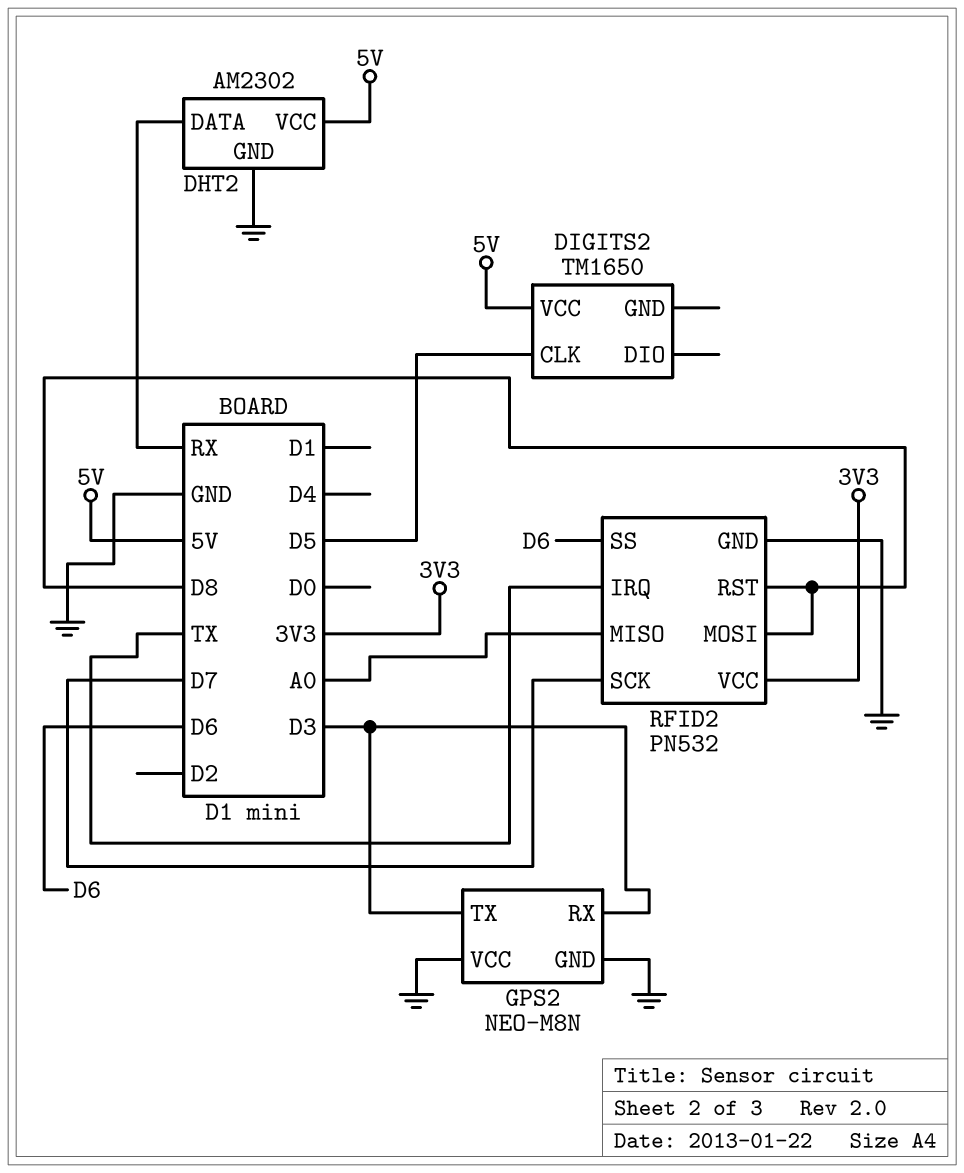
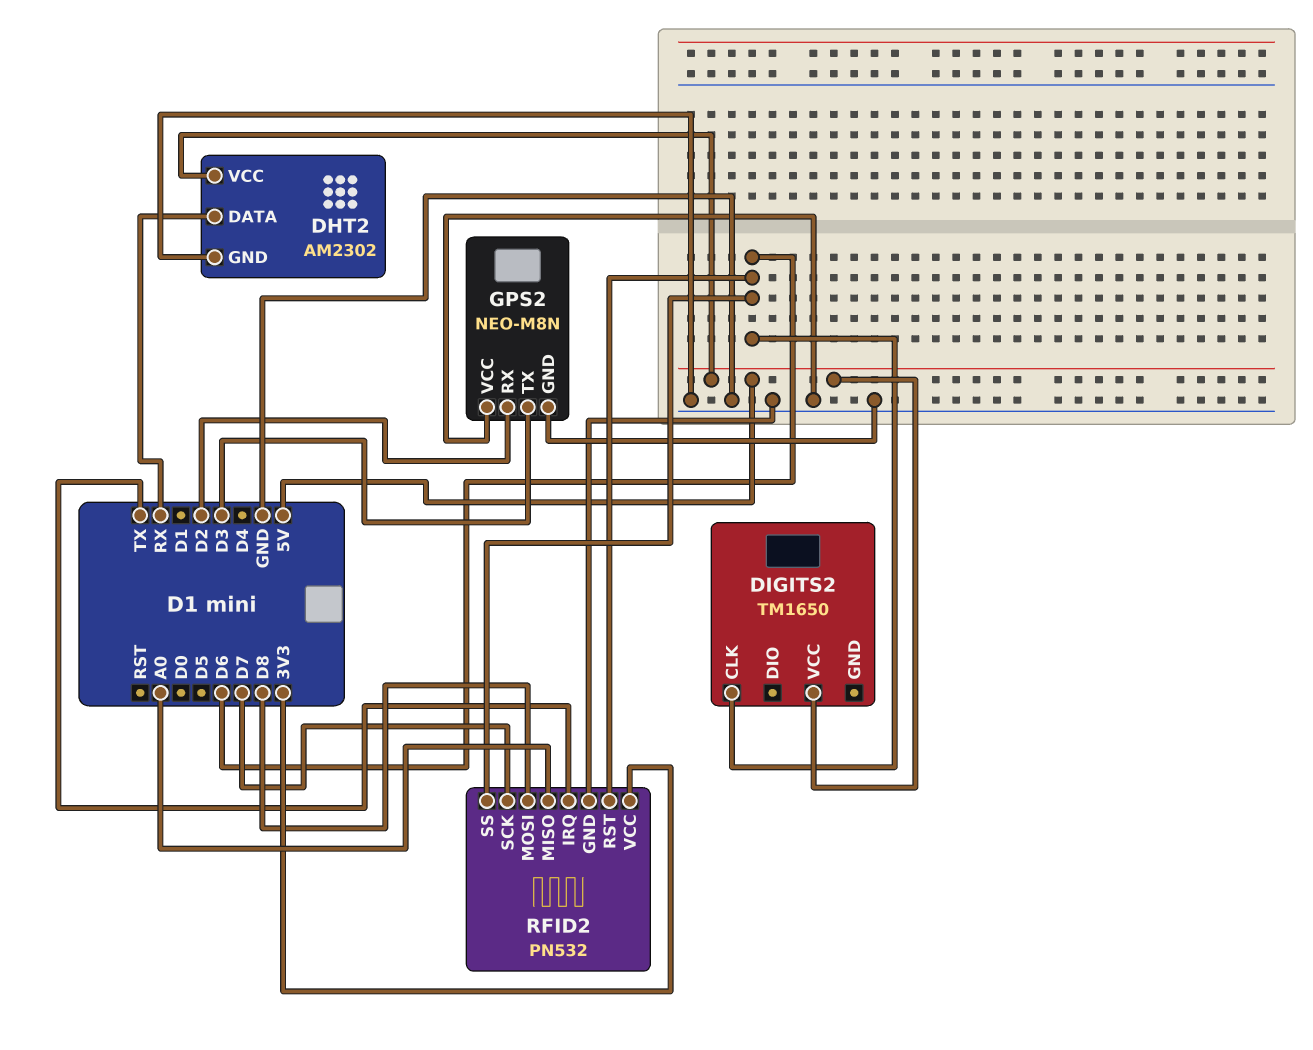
DIGITS2 pin CLK: D5 -> D6
GPS2 pin RX: D3 -> D2
RFID2 pin RST: D8 -> D6

